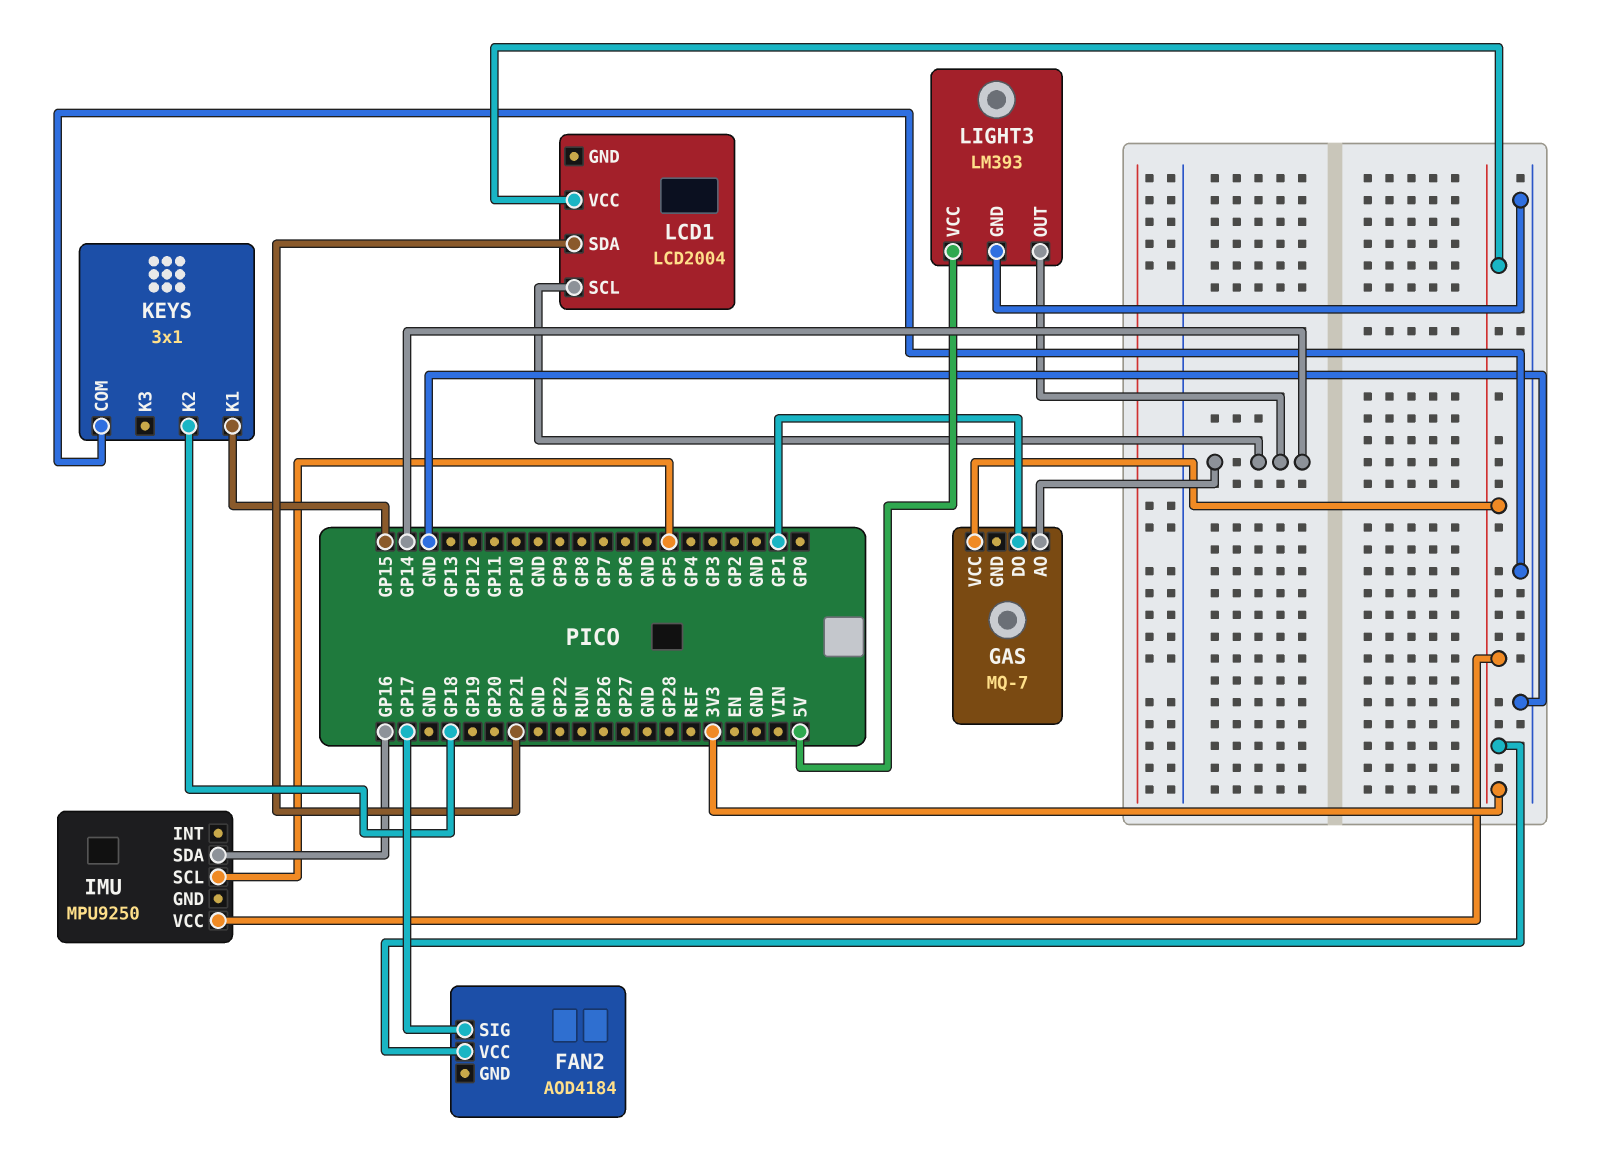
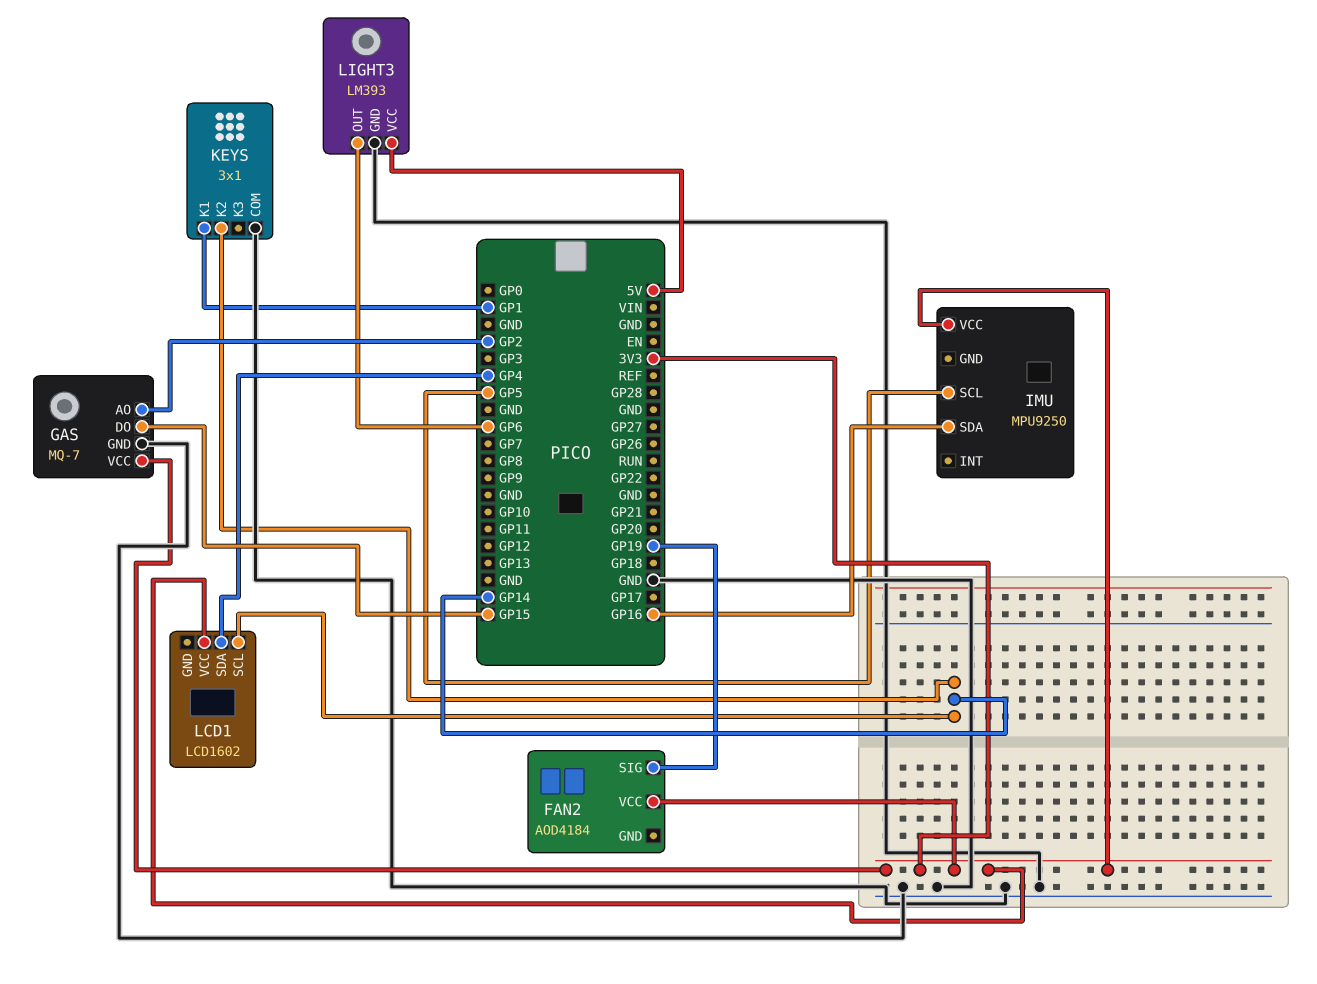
FAN2 pin SIG: GP17 -> GP19
GAS pin AO: GP14 -> GP2
GAS pin DO: GP1 -> GP15
GAS pin GND: none -> GND
KEYS pin K1: GP15 -> GP1
KEYS pin K2: GP18 -> GP14
LCD1: LCD2004 -> LCD1602
LCD1 pin SDA: GP21 -> GP4
LIGHT3 pin OUT: GP14 -> GP6

